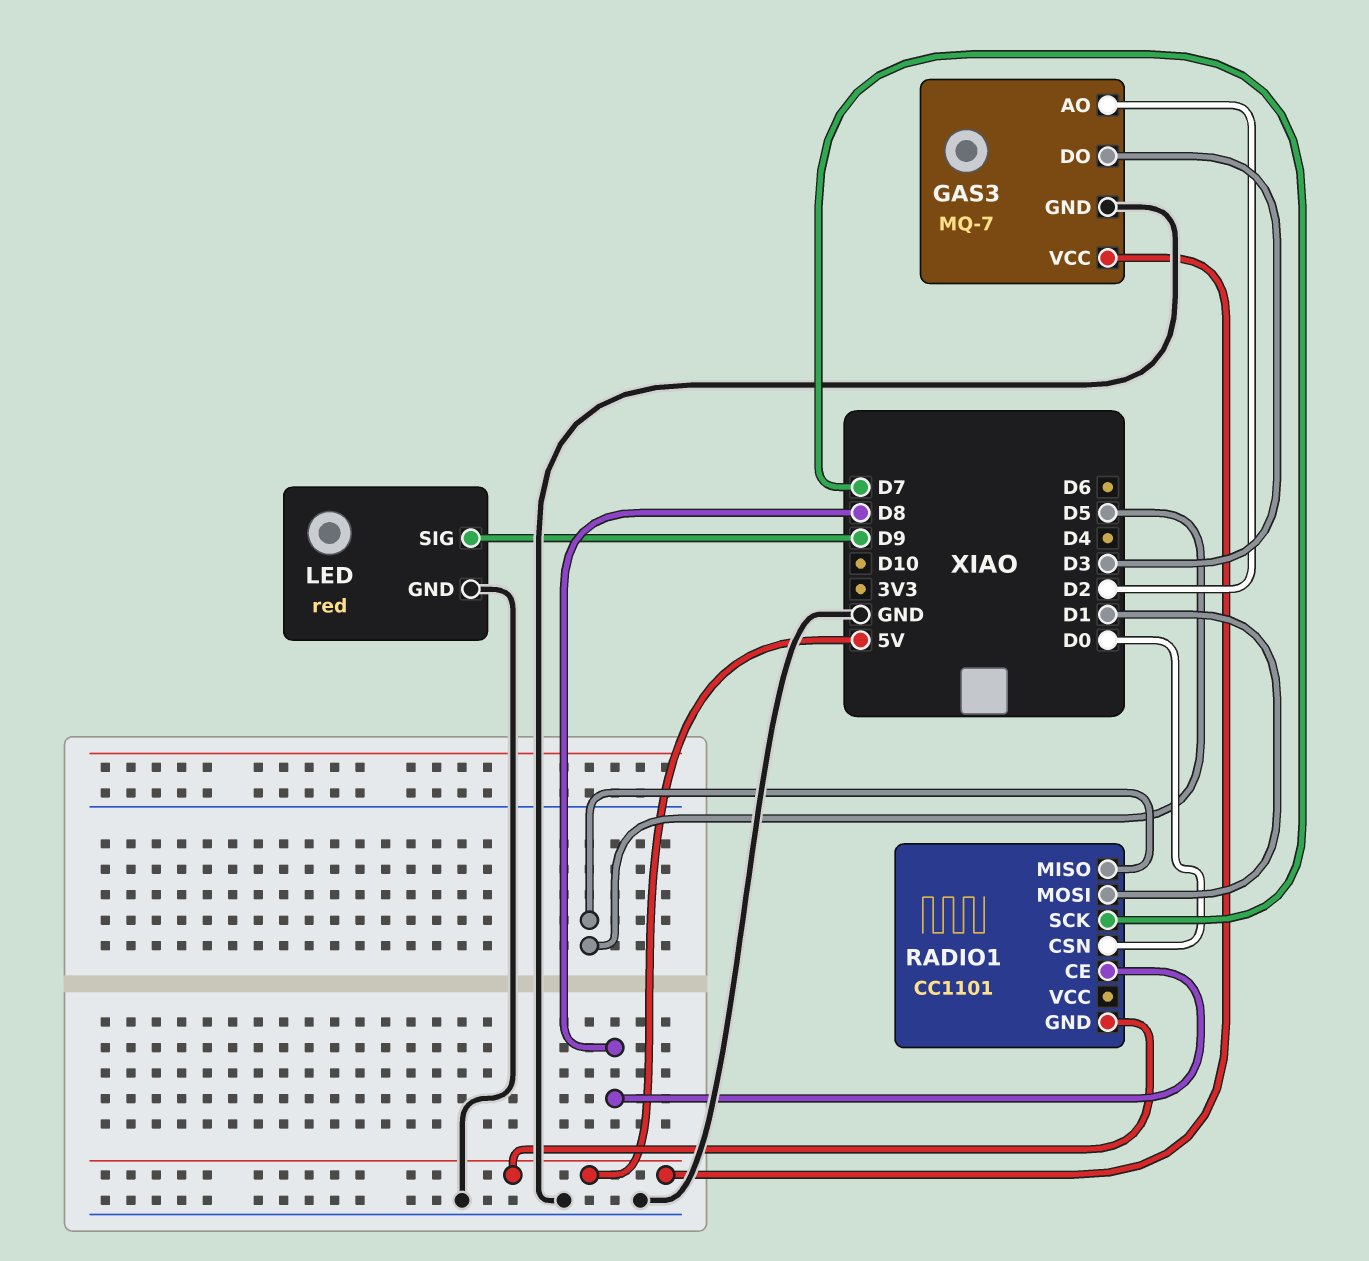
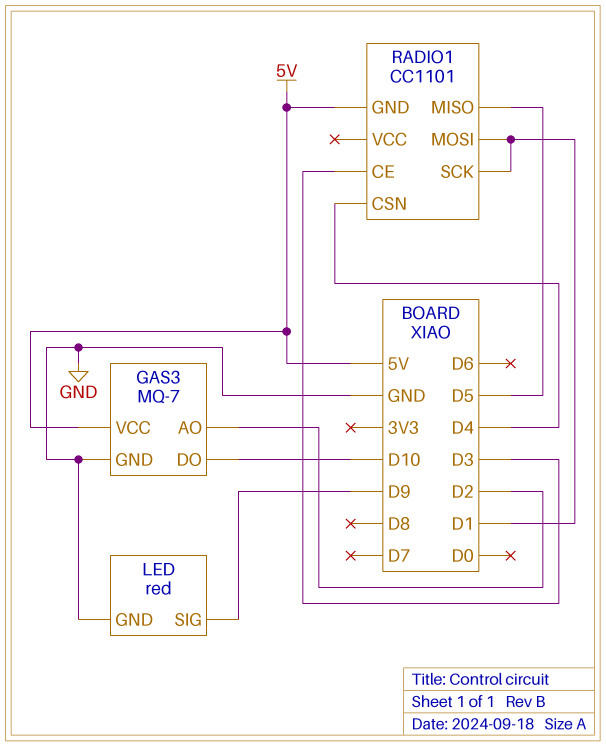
GAS3 pin DO: D3 -> D10
RADIO1 pin CE: D8 -> D3
RADIO1 pin CSN: D0 -> D4
RADIO1 pin SCK: D7 -> D1

